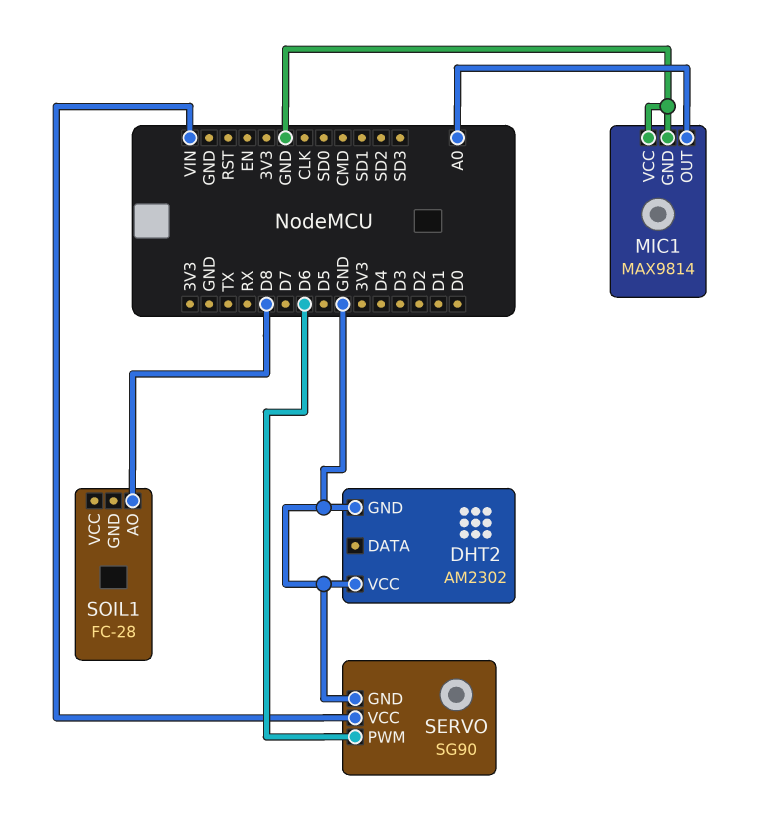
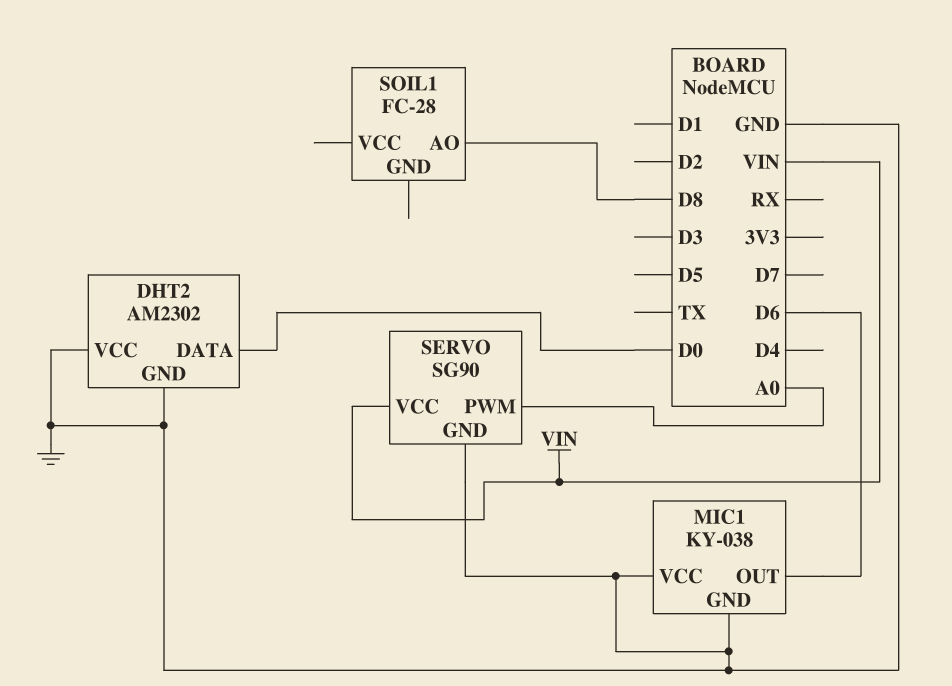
DHT2 pin DATA: none -> D0
MIC1: MAX9814 -> KY-038
MIC1 pin OUT: A0 -> D6
SERVO pin PWM: D6 -> A0

